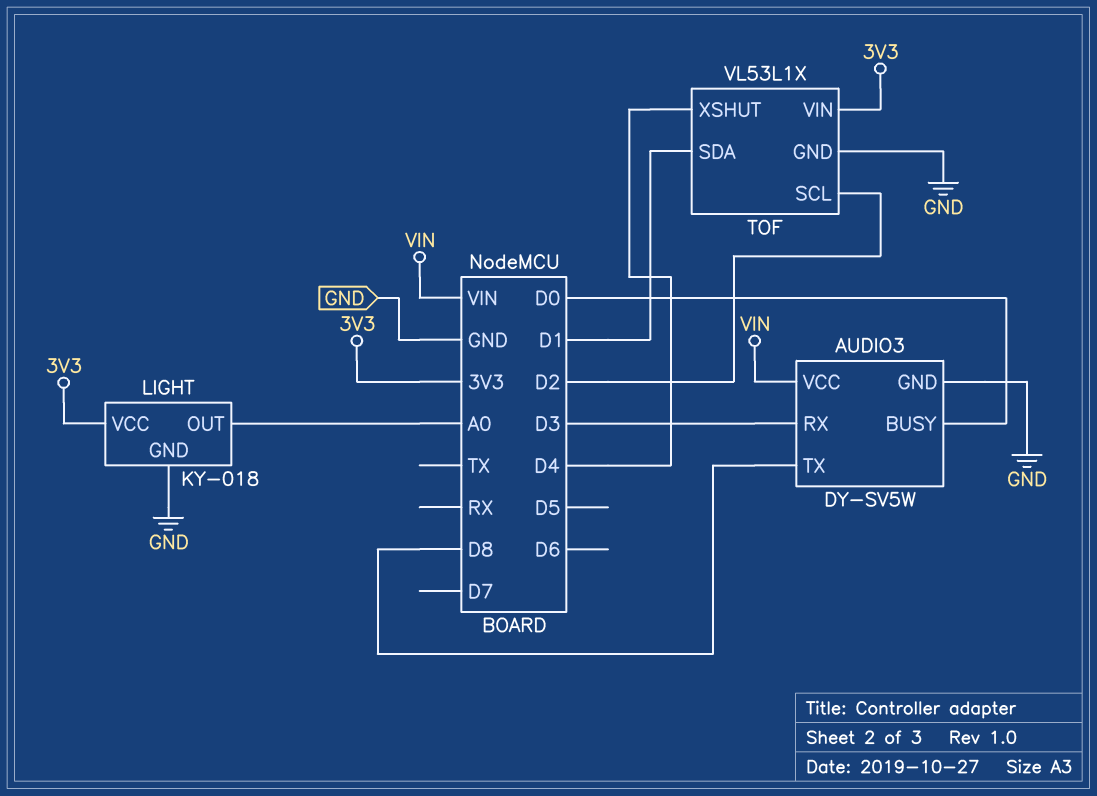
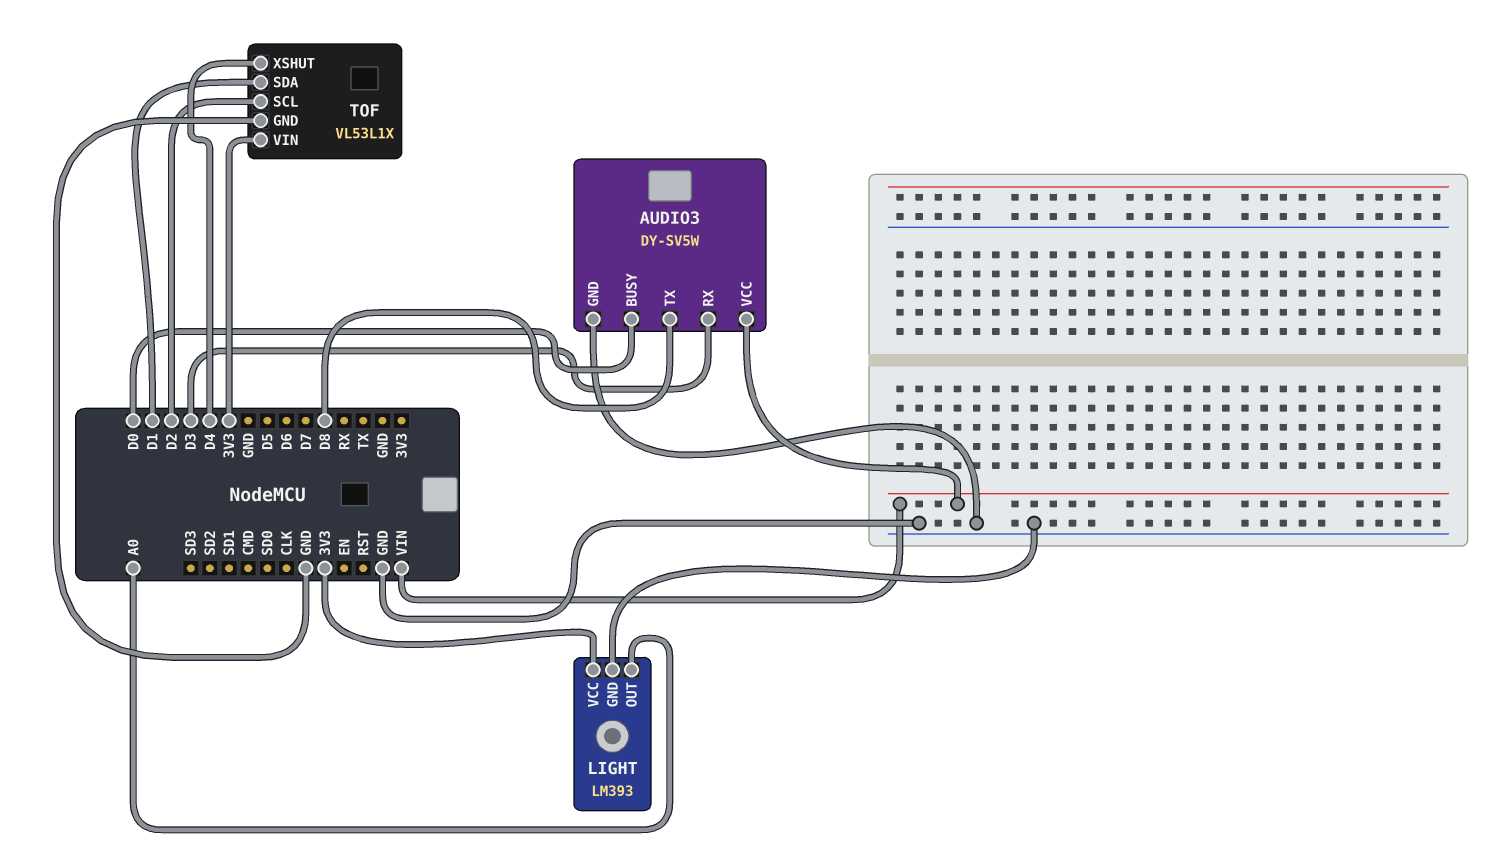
LIGHT: KY-018 -> LM393

